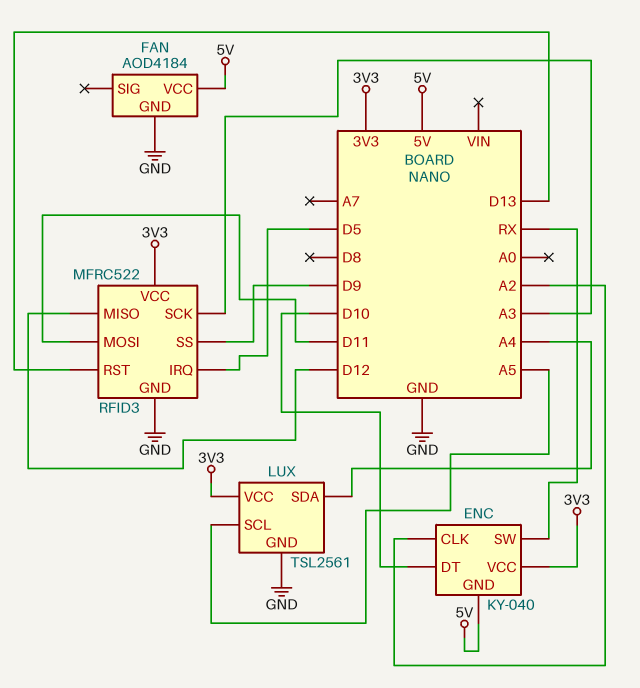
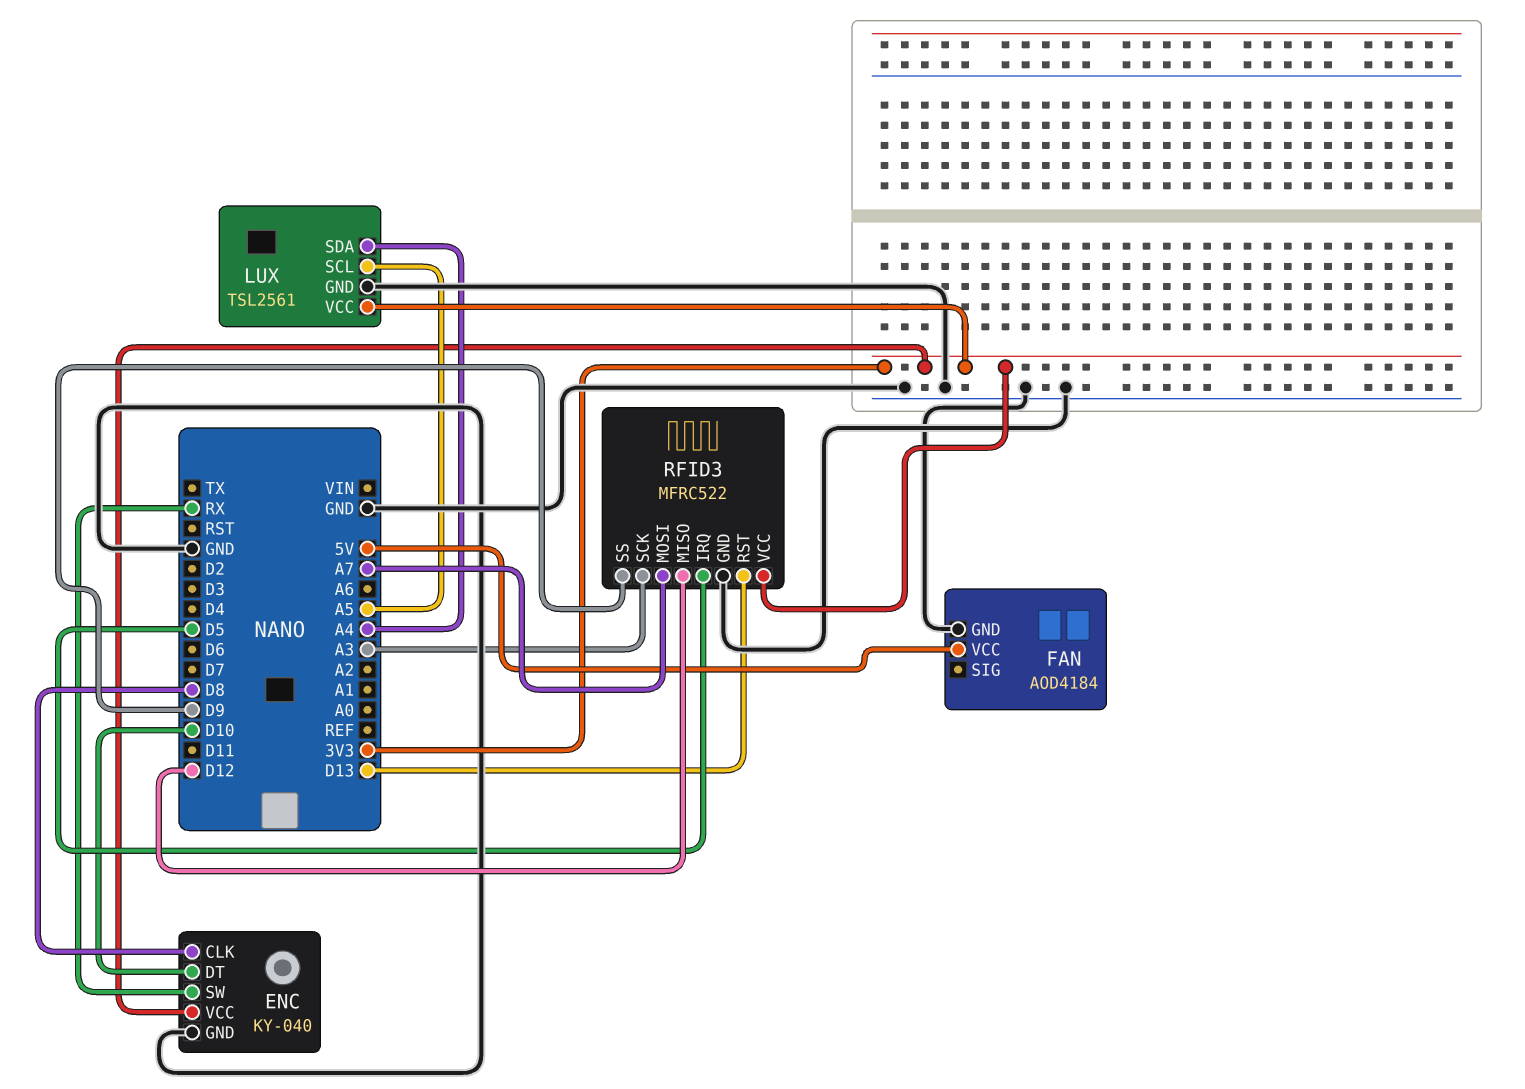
ENC pin CLK: A2 -> D8
ENC pin GND: 5V -> GND
RFID3 pin MOSI: D11 -> A7

